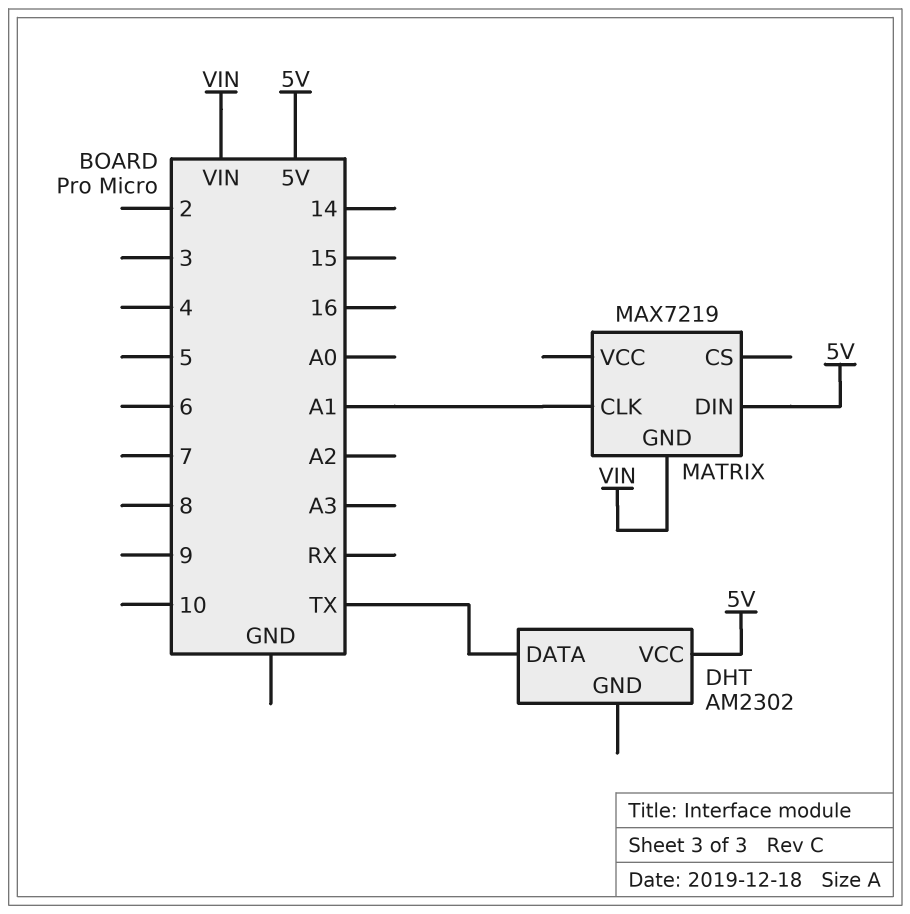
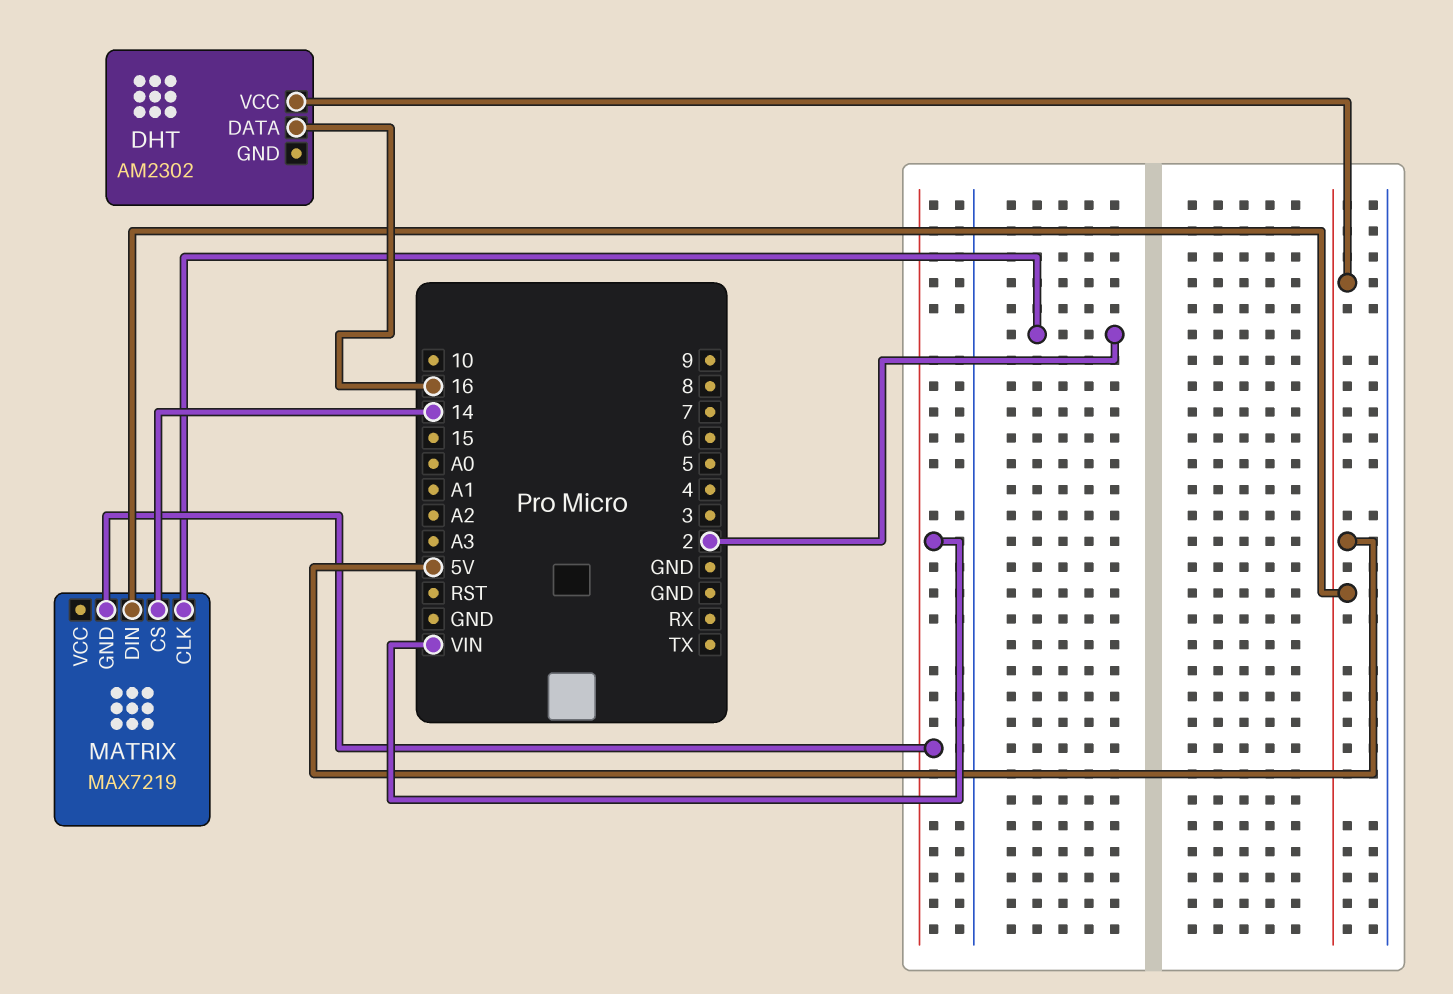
DHT pin DATA: TX -> 16
MATRIX pin CLK: A1 -> 2
MATRIX pin CS: none -> 14

